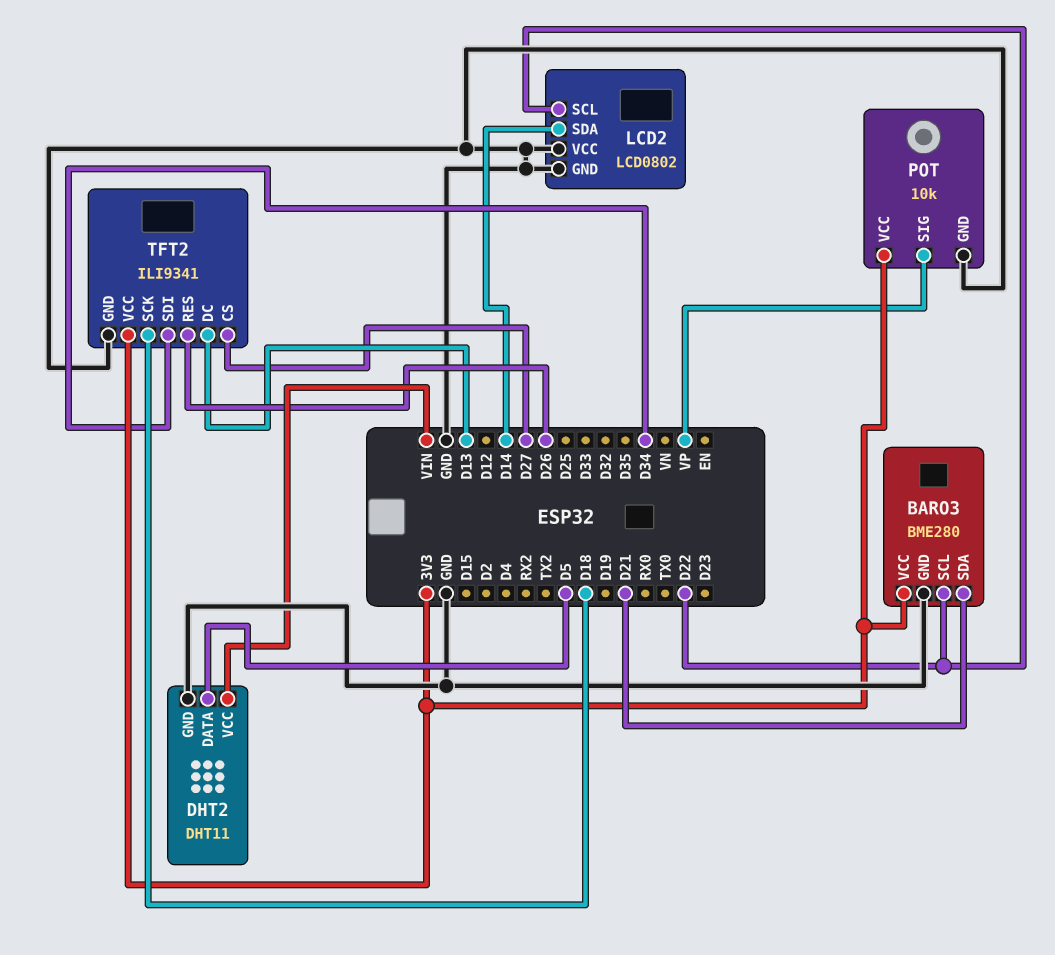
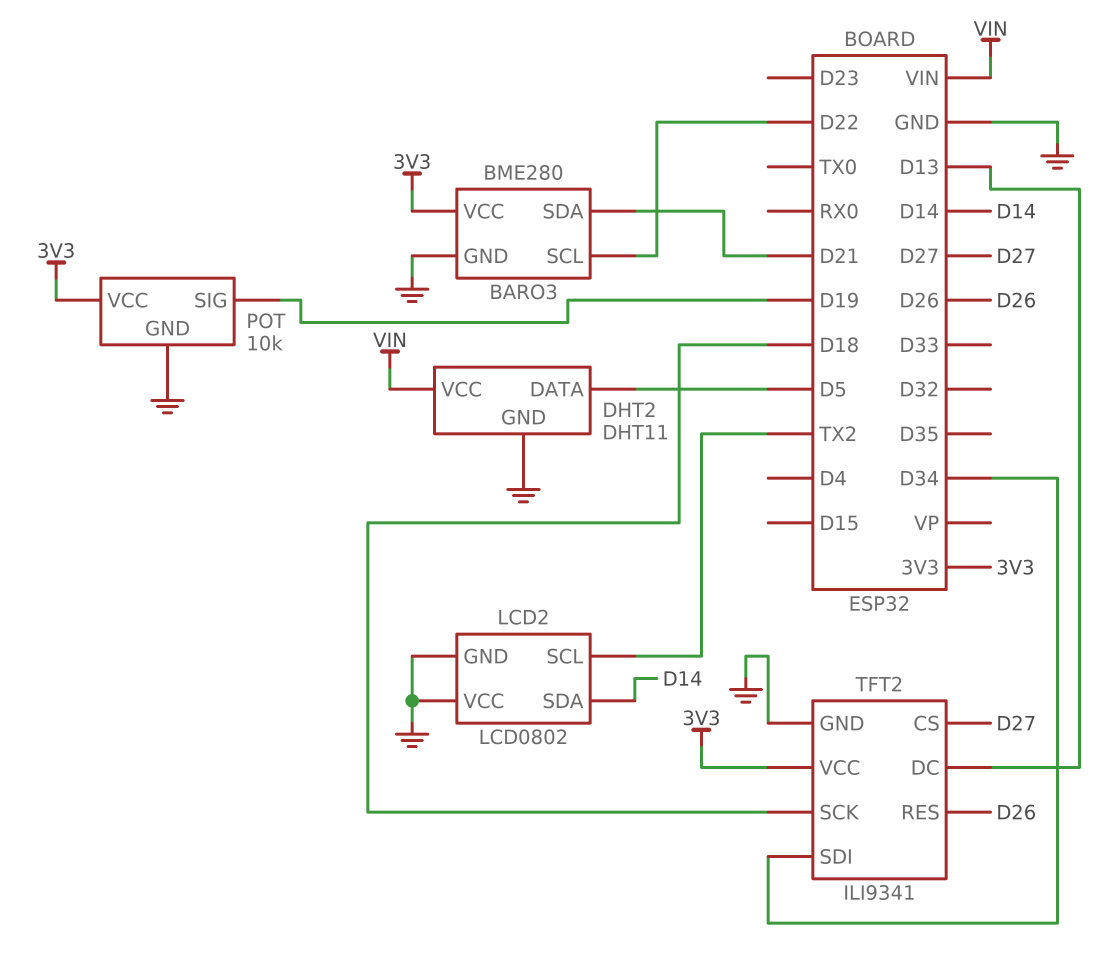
LCD2 pin SCL: D22 -> TX2
POT pin SIG: VP -> D19

